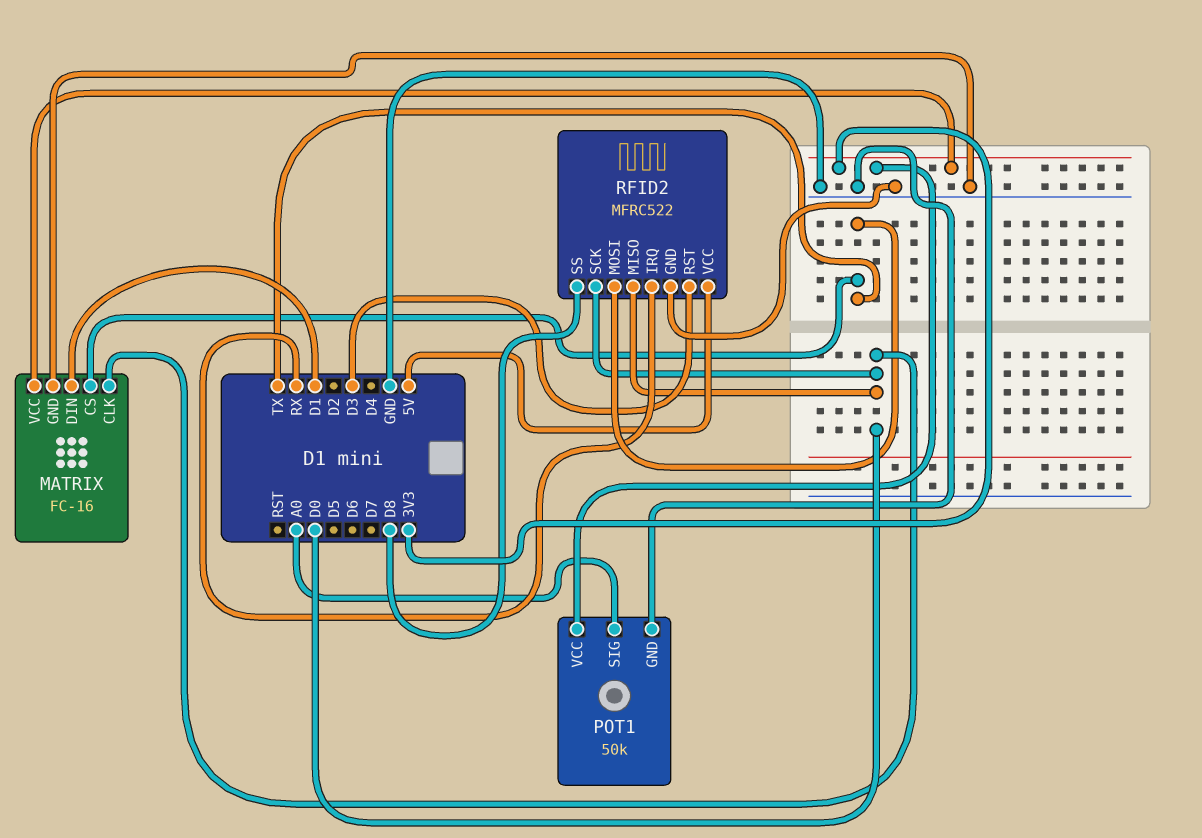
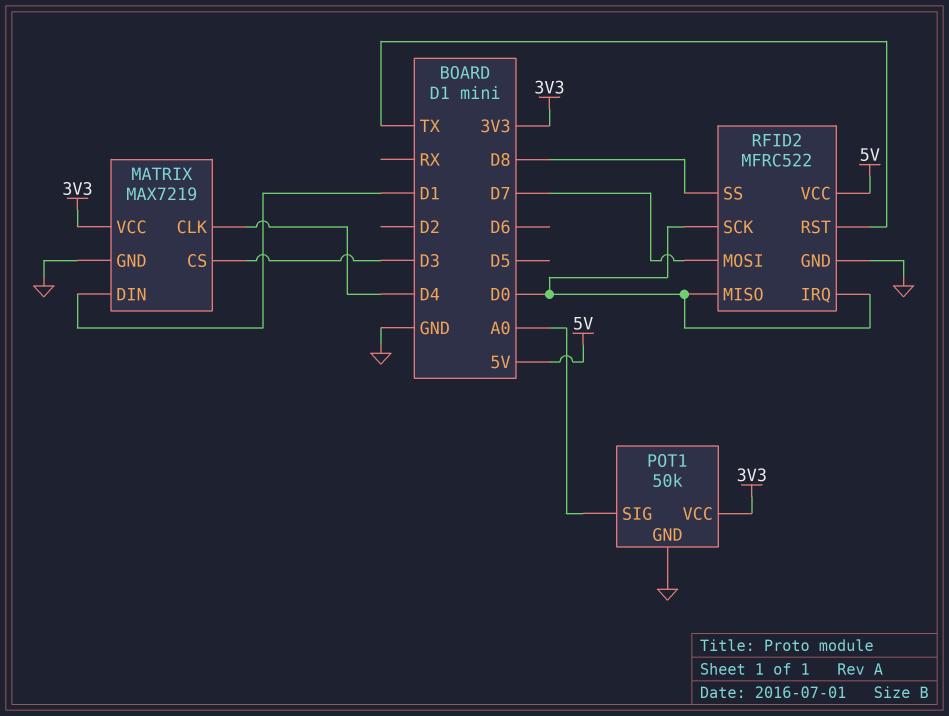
MATRIX: FC-16 -> MAX7219
MATRIX pin CLK: D0 -> D4
MATRIX pin CS: TX -> D3
RFID2 pin IRQ: RX -> D0
RFID2 pin MOSI: TX -> D7
RFID2 pin RST: D3 -> TX

